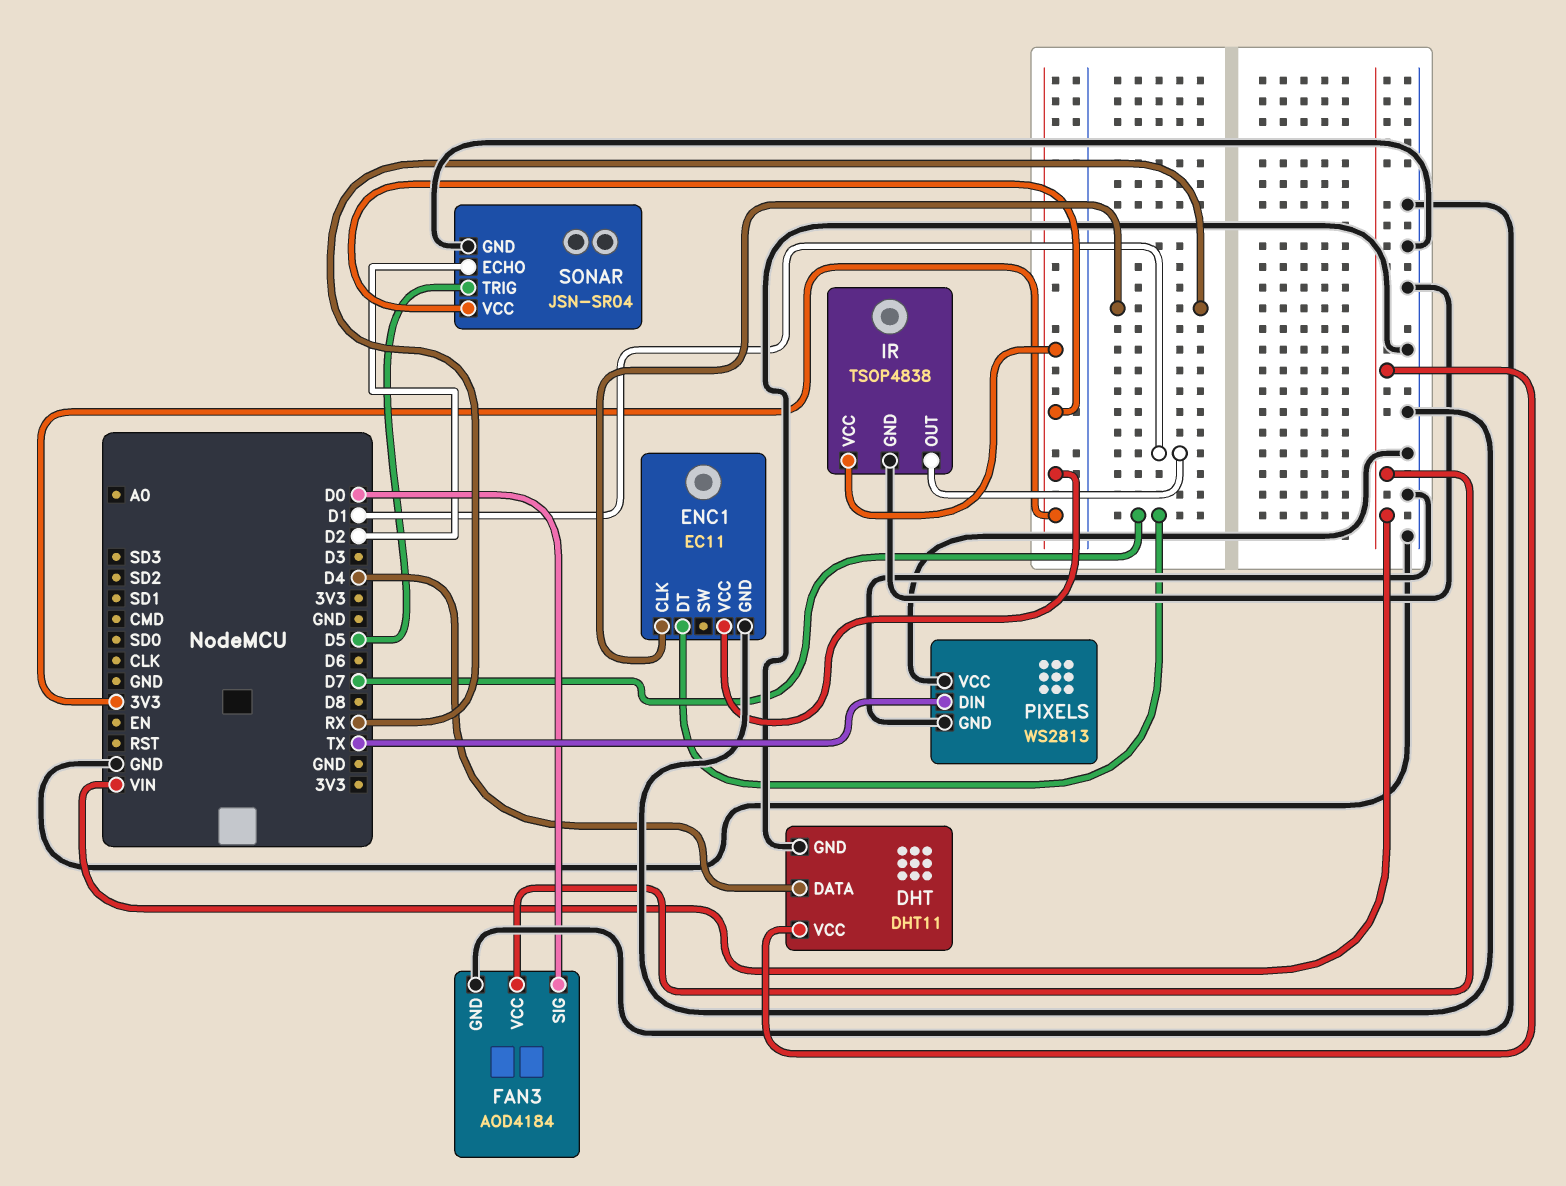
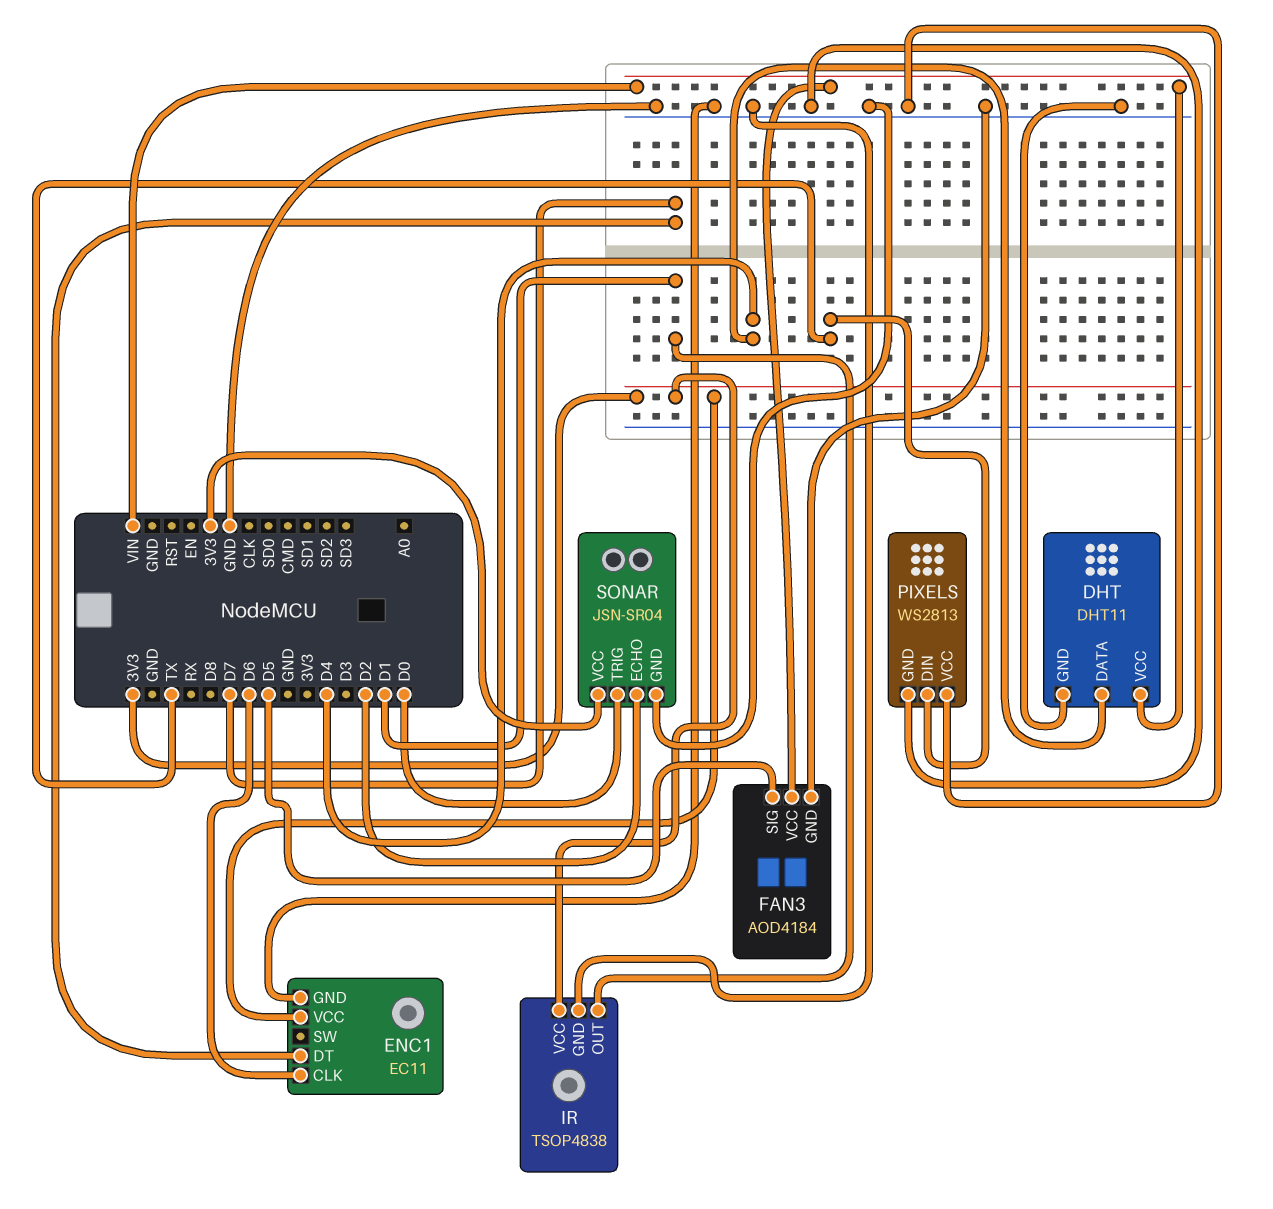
ENC1 pin CLK: RX -> D6
FAN3 pin SIG: D0 -> D5
SONAR pin TRIG: D5 -> D0

